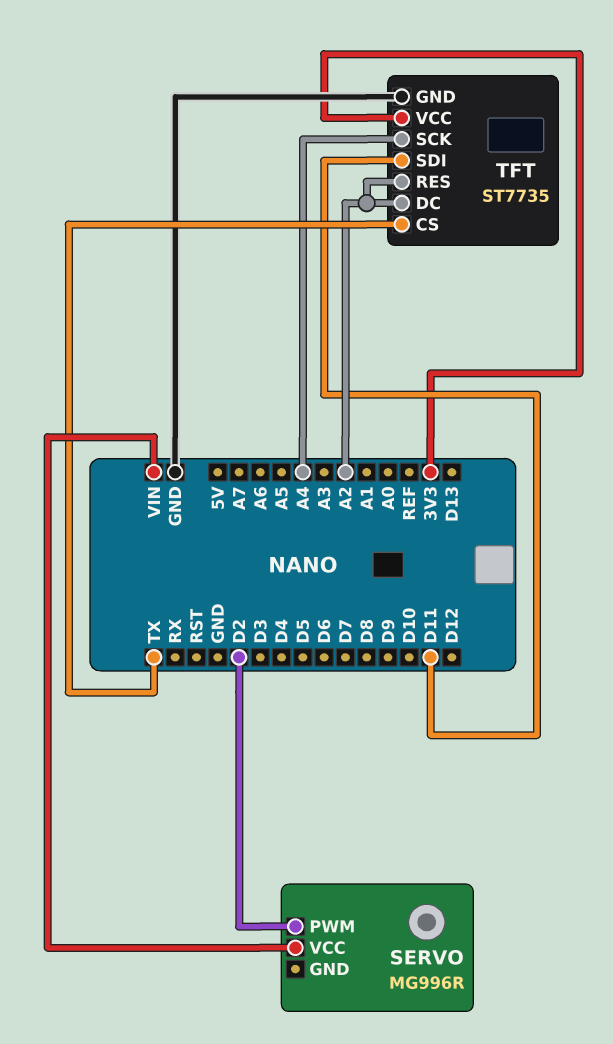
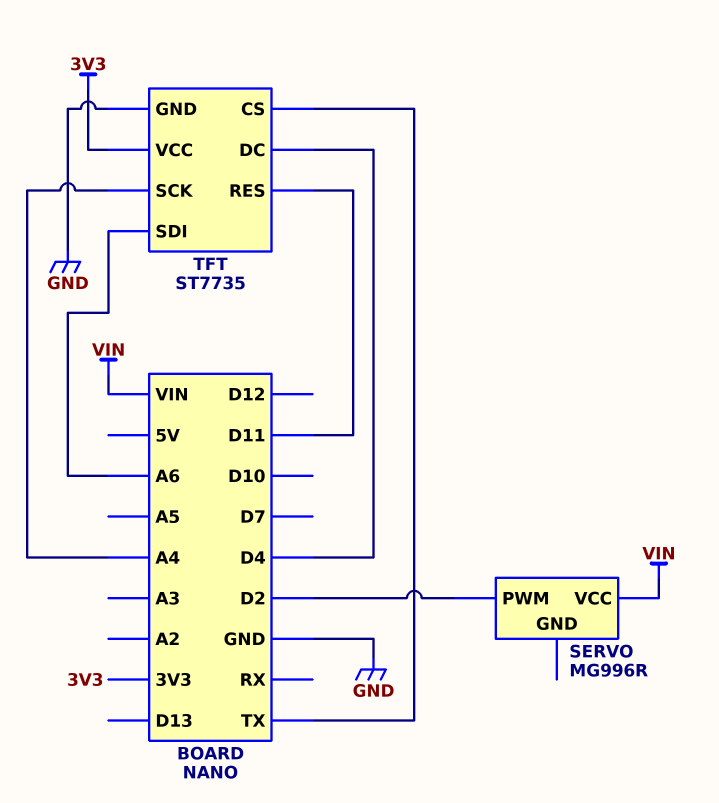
TFT pin DC: A2 -> D4
TFT pin RES: A2 -> D11
TFT pin SDI: D11 -> A6

